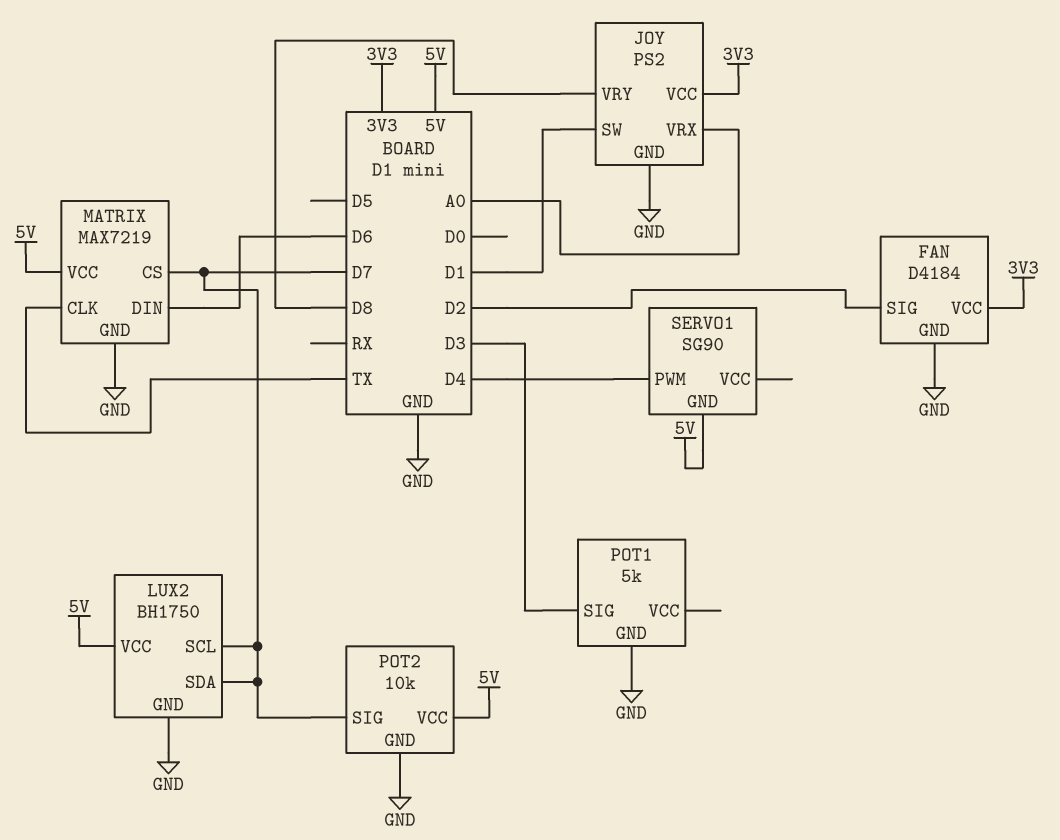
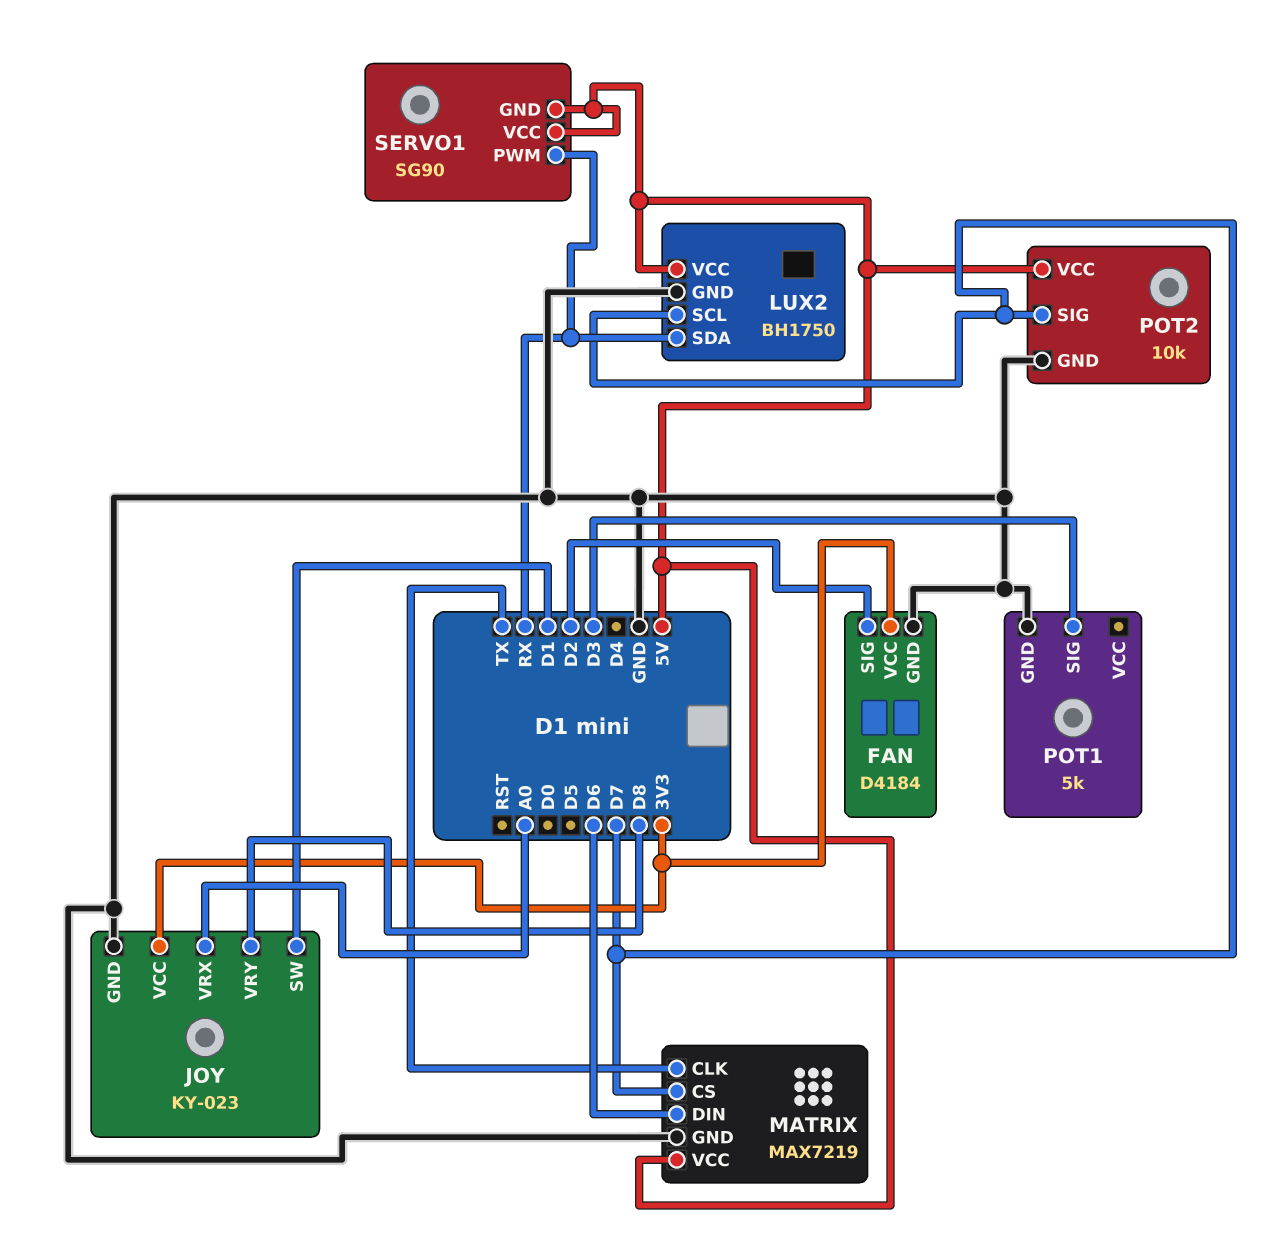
JOY: PS2 -> KY-023
LUX2 pin SDA: D7 -> RX
SERVO1 pin PWM: D4 -> RX
SERVO1 pin VCC: none -> 5V

